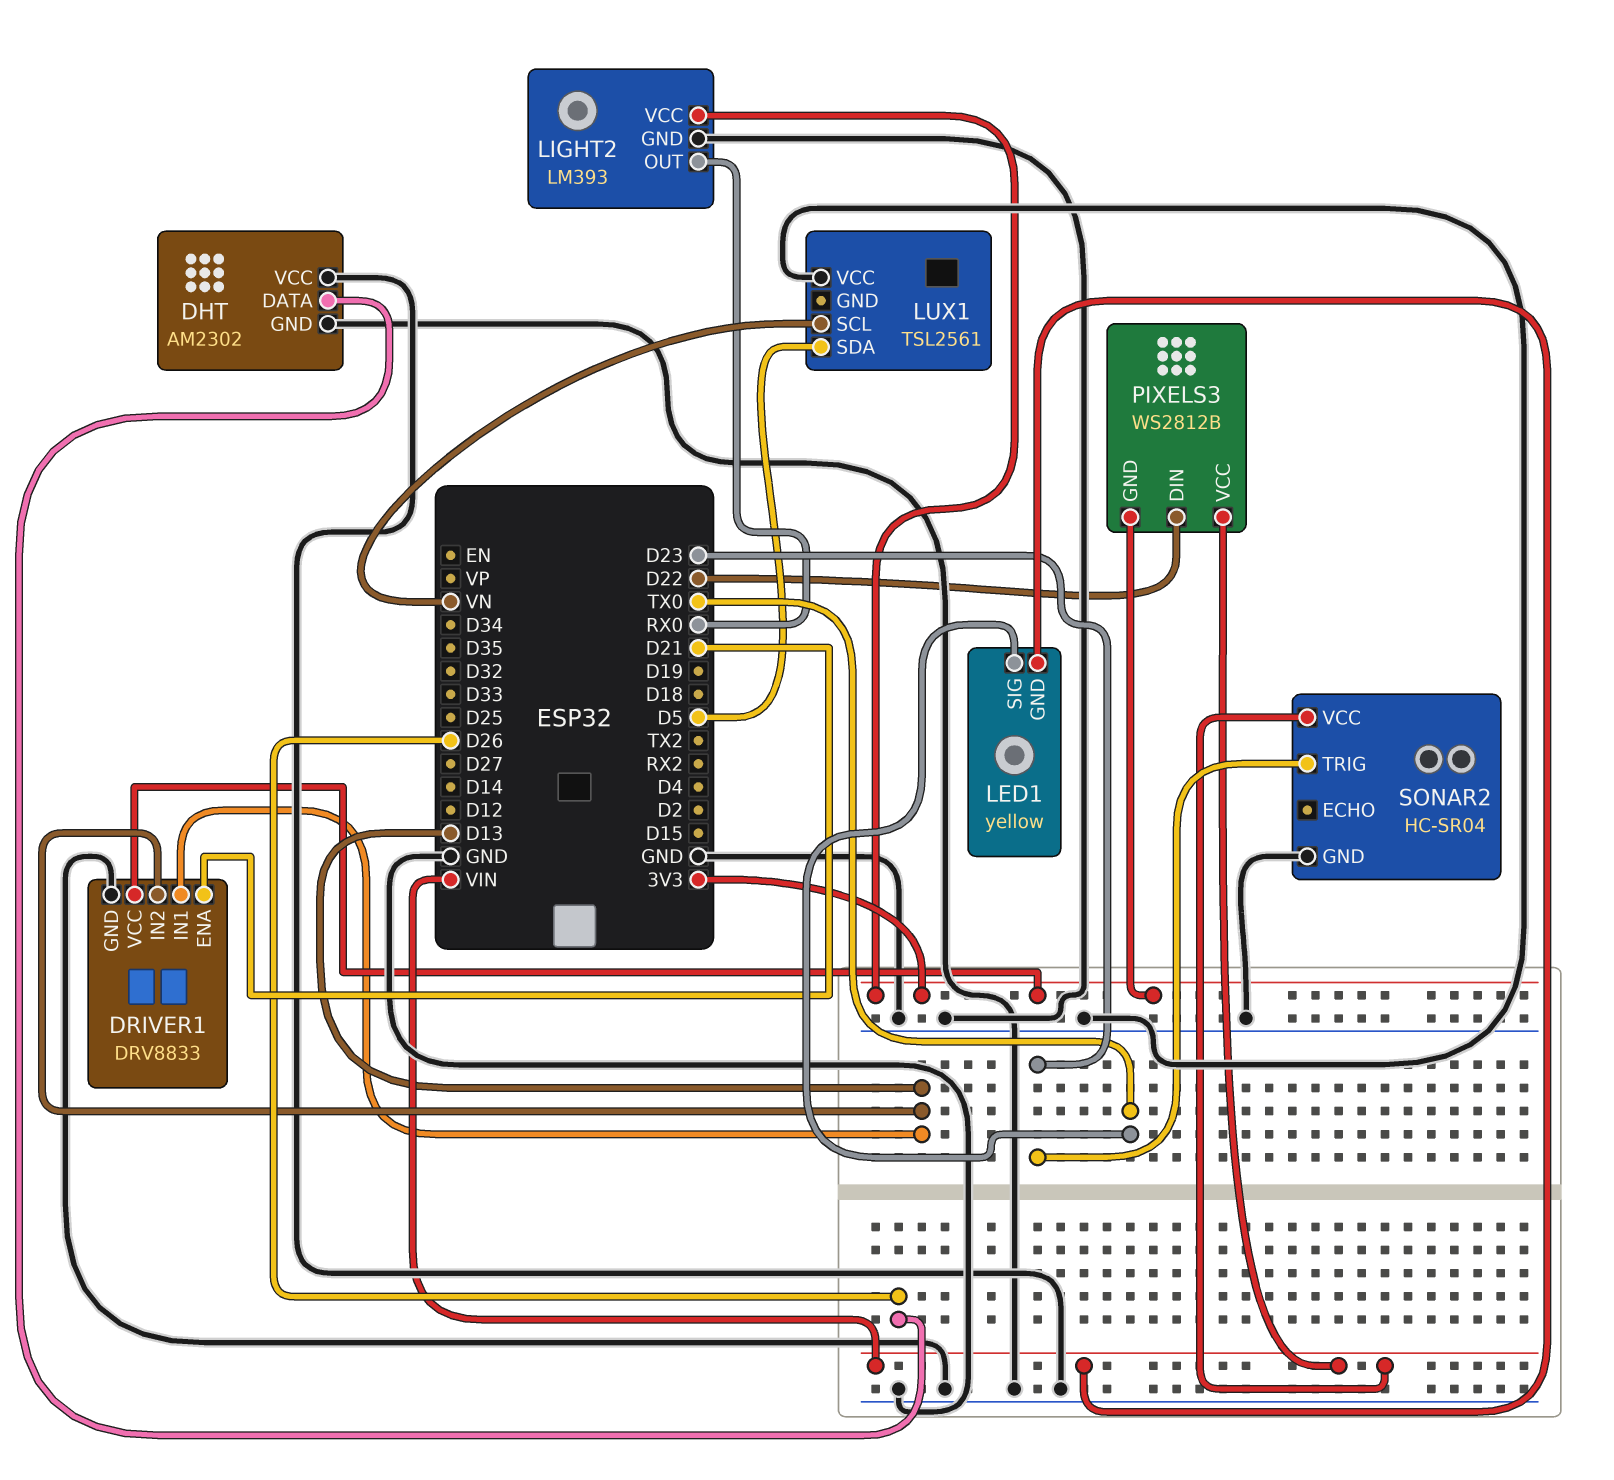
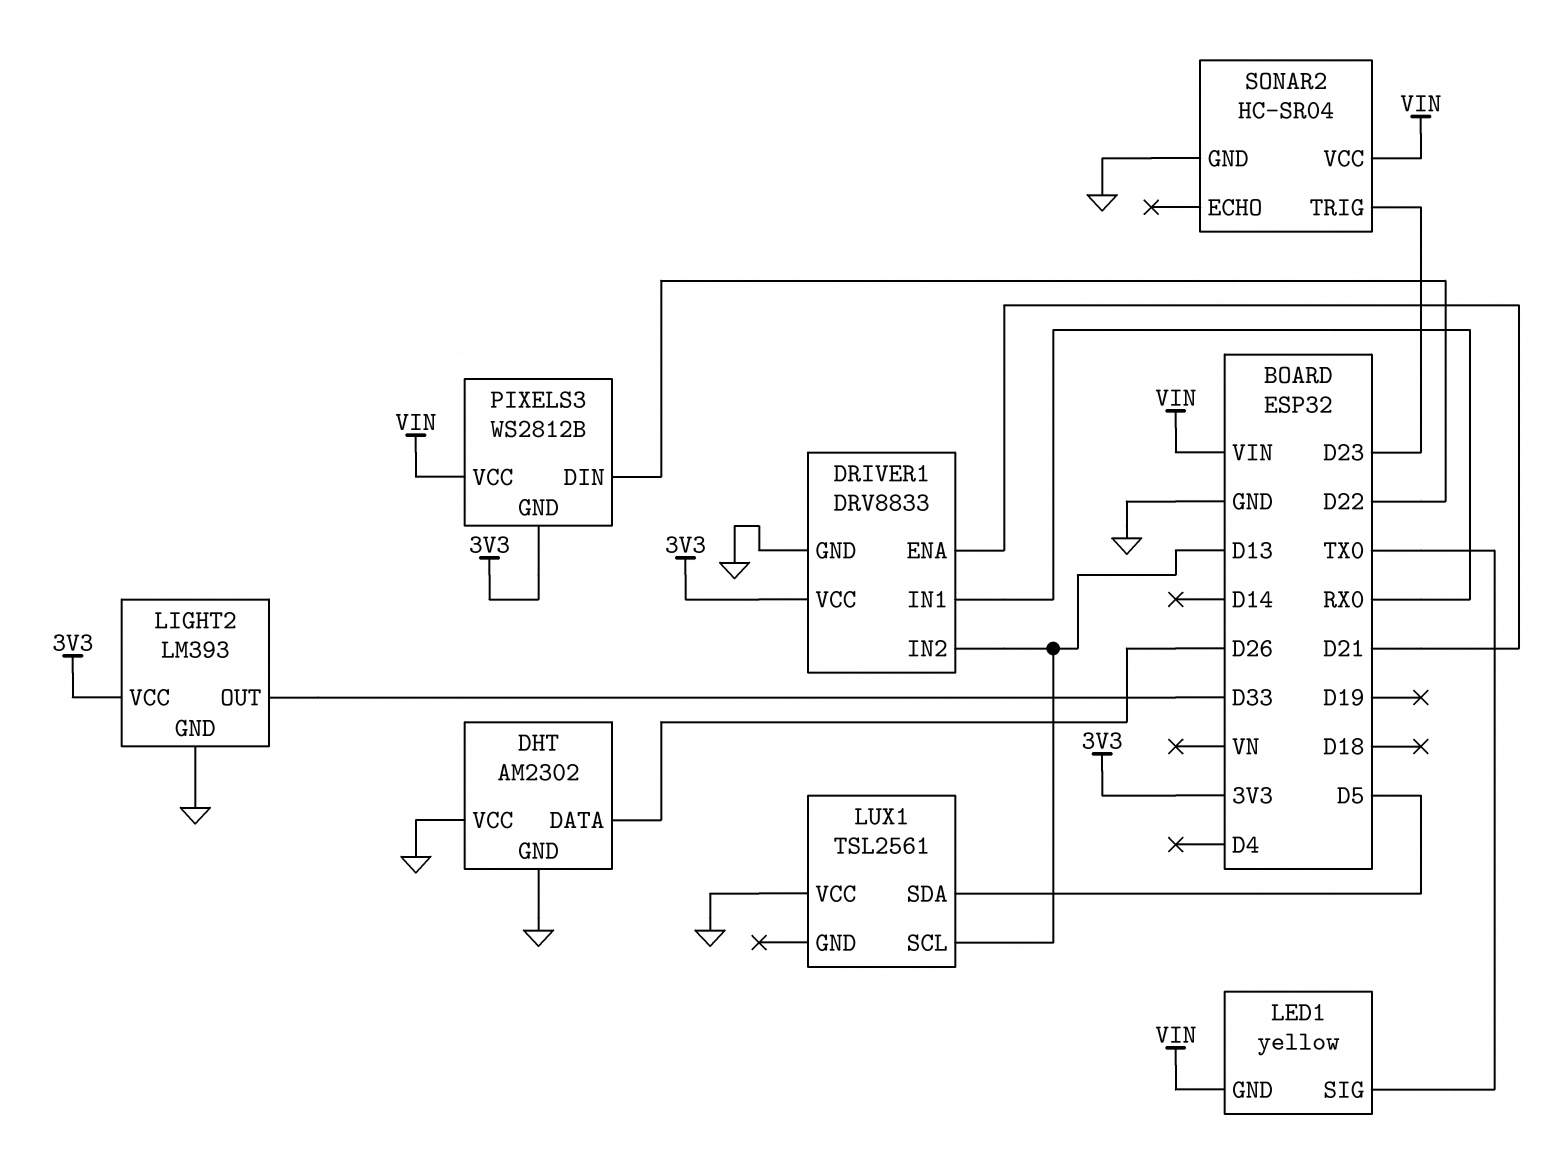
DRIVER1 pin IN1: D13 -> RX0
LIGHT2 pin OUT: RX0 -> D33
LUX1 pin SCL: VN -> D13

